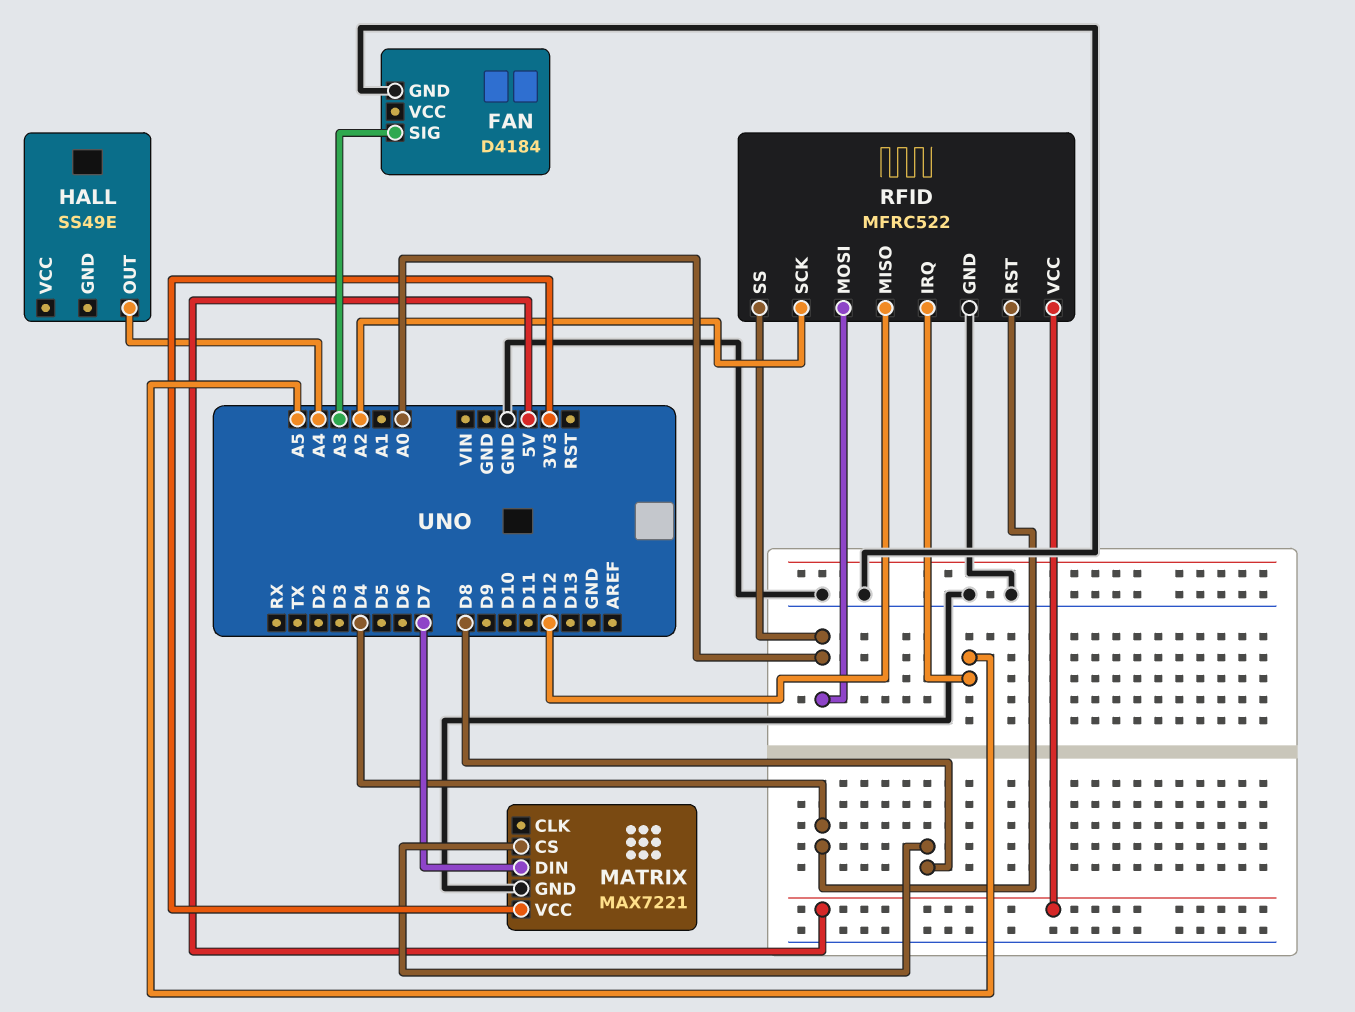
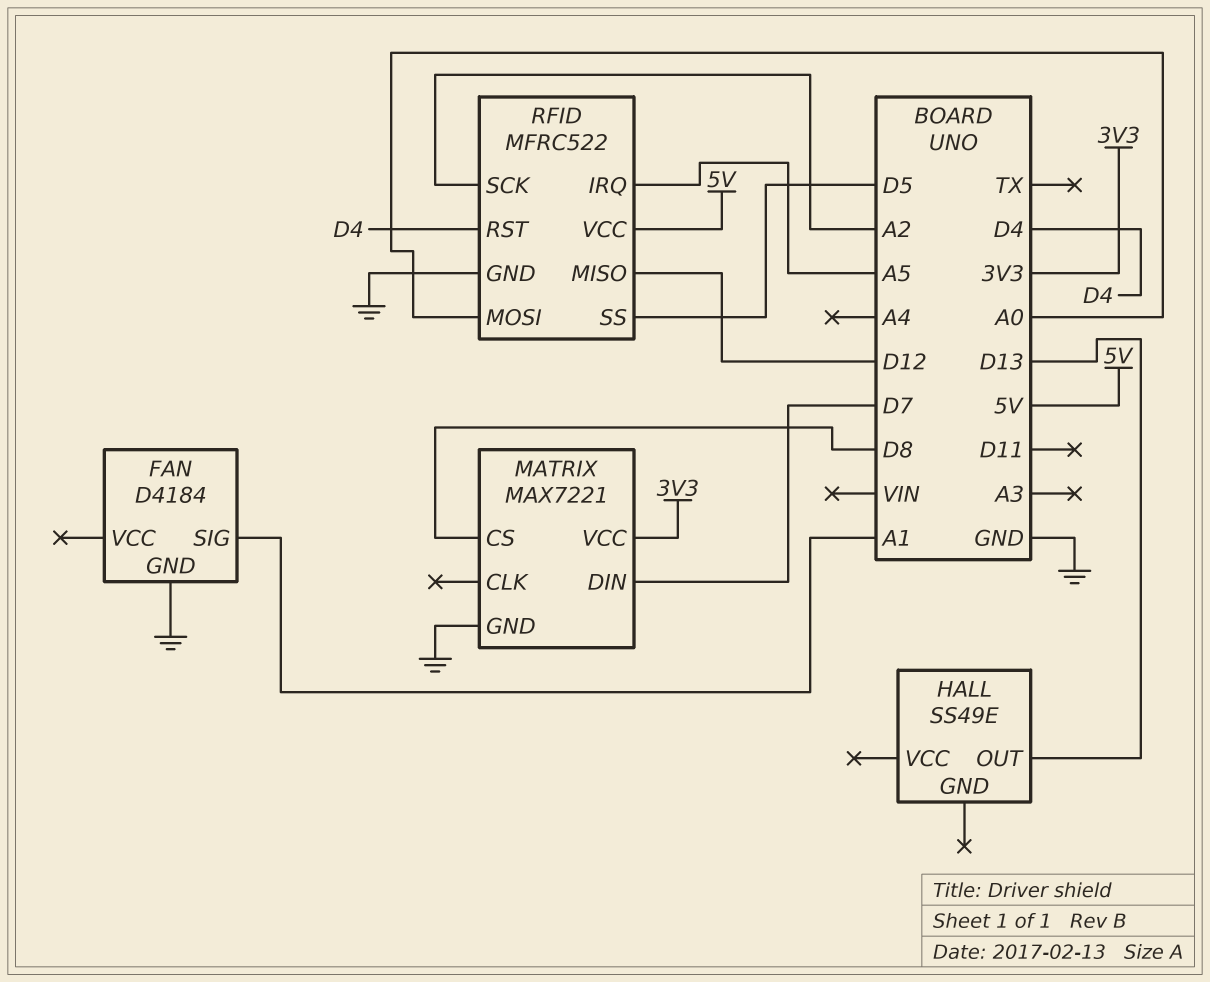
FAN pin SIG: A3 -> A1
HALL pin OUT: A4 -> D13
RFID pin SS: A0 -> D5

